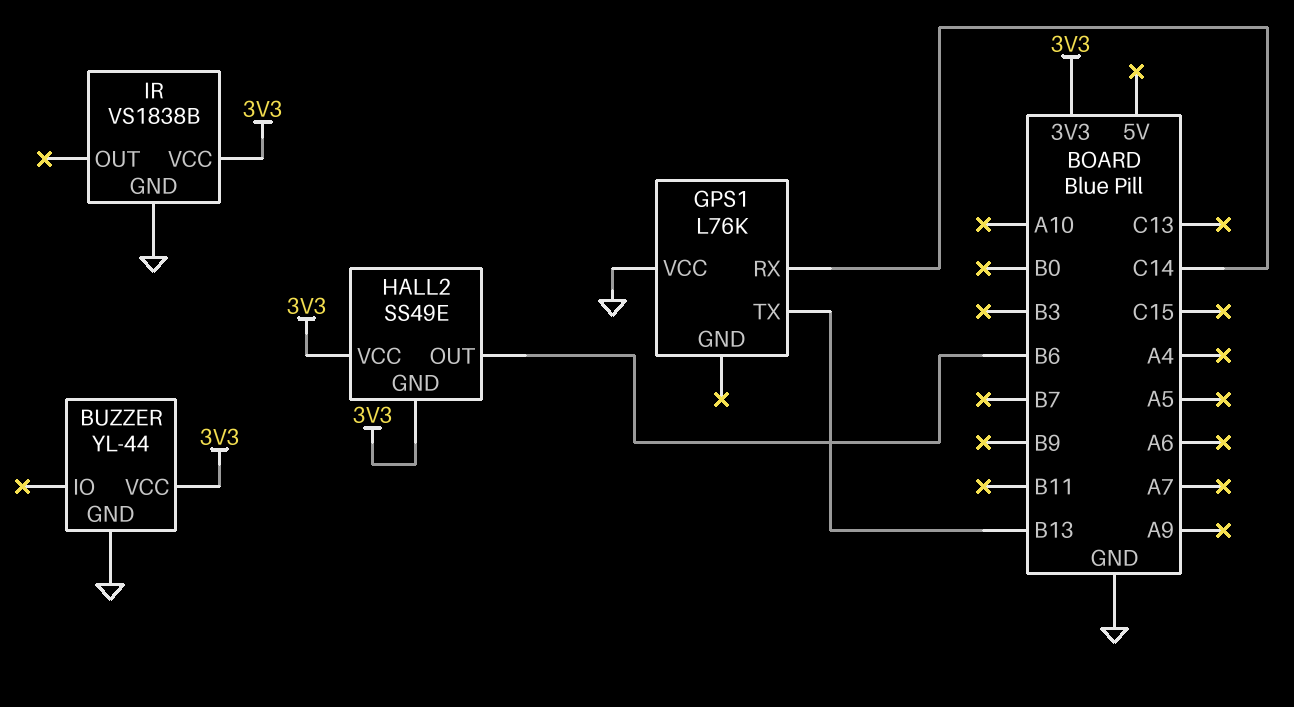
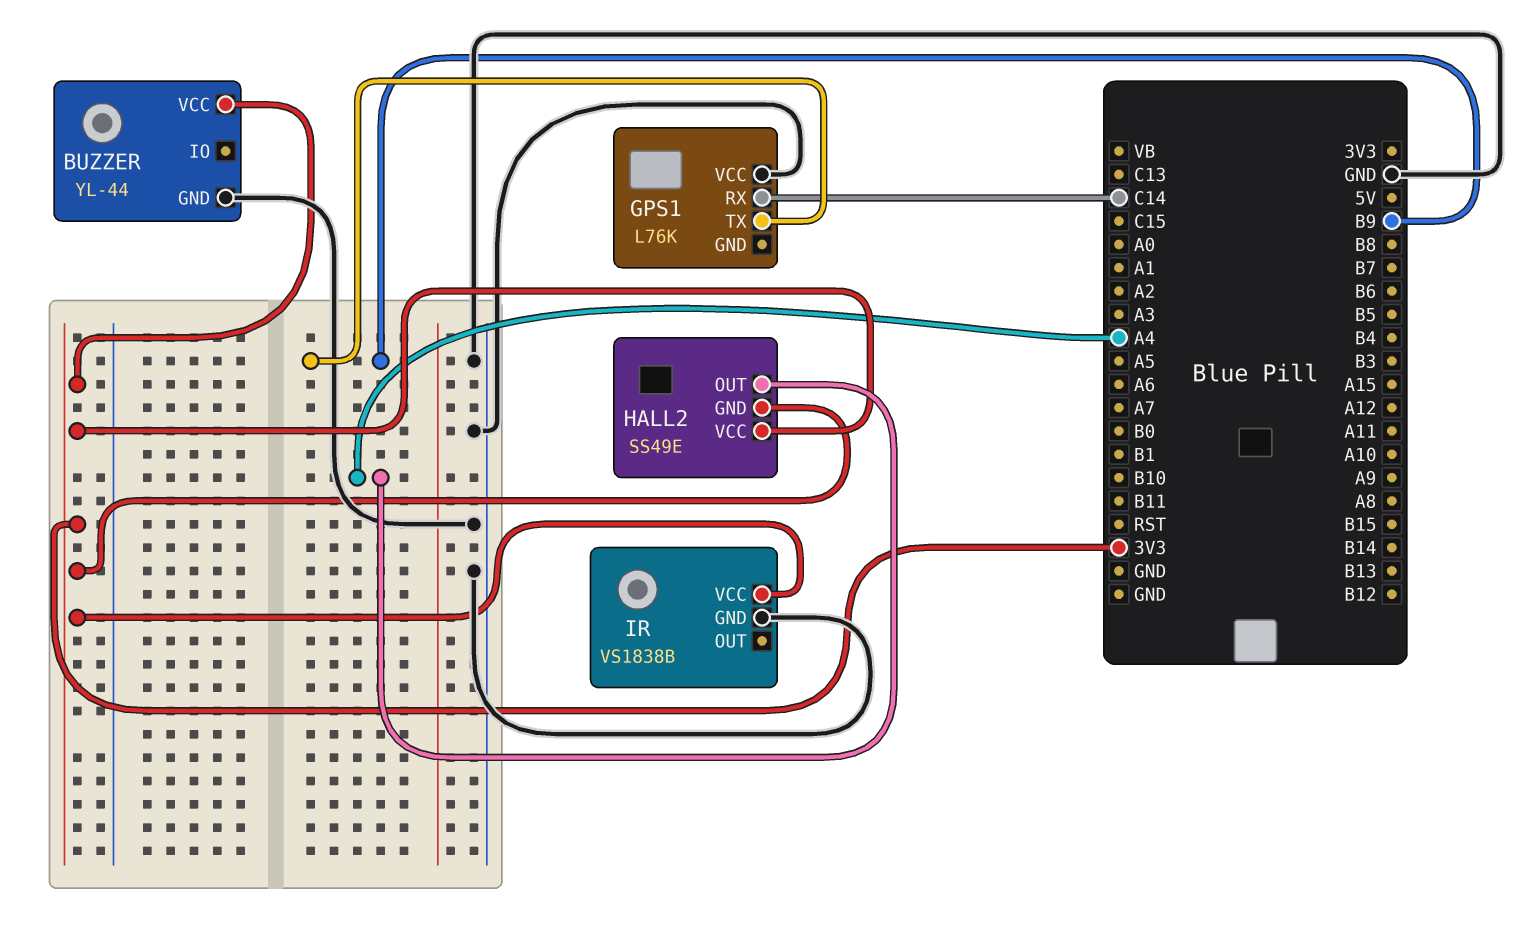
GPS1 pin TX: B13 -> B9
HALL2 pin OUT: B6 -> A4

